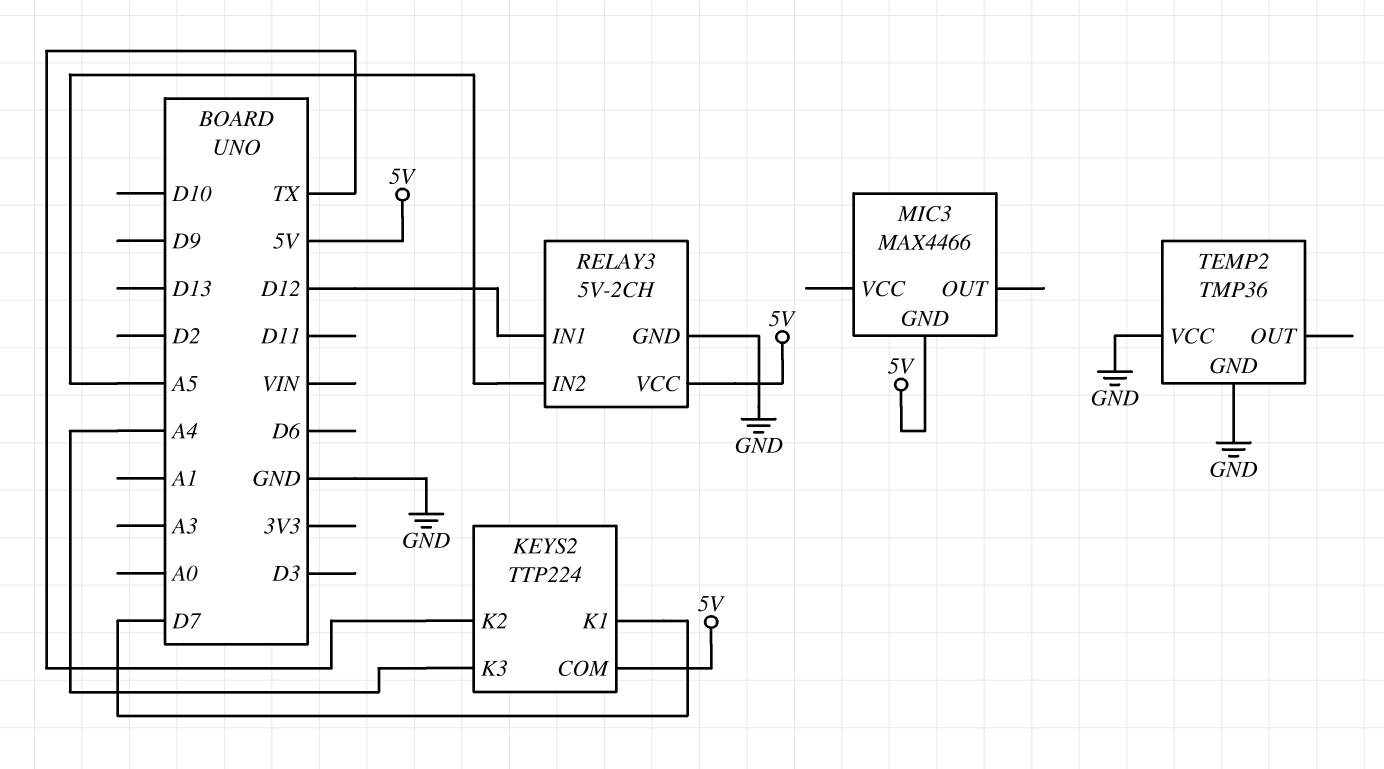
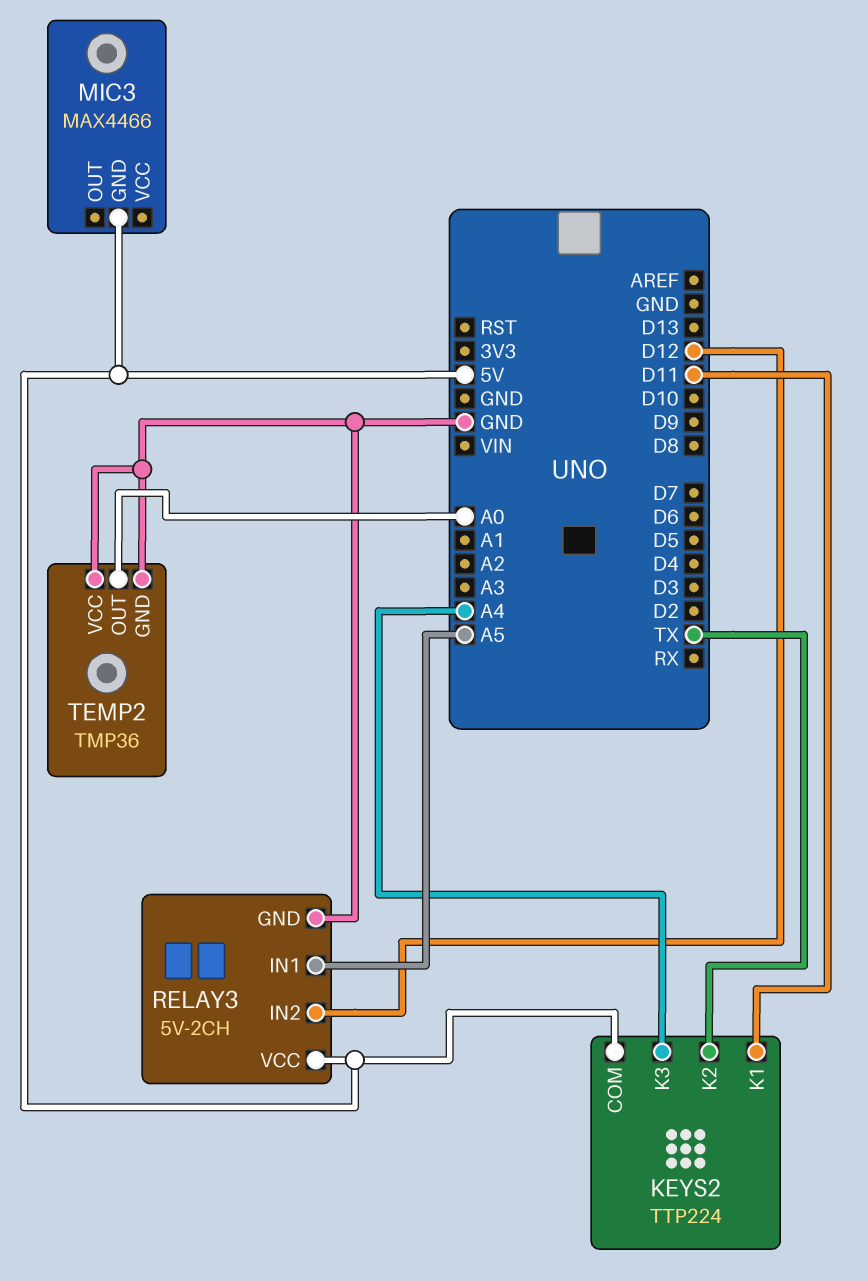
KEYS2 pin K1: D7 -> D11
RELAY3 pin IN1: D12 -> A5
RELAY3 pin IN2: A5 -> D12
TEMP2 pin OUT: none -> A0

